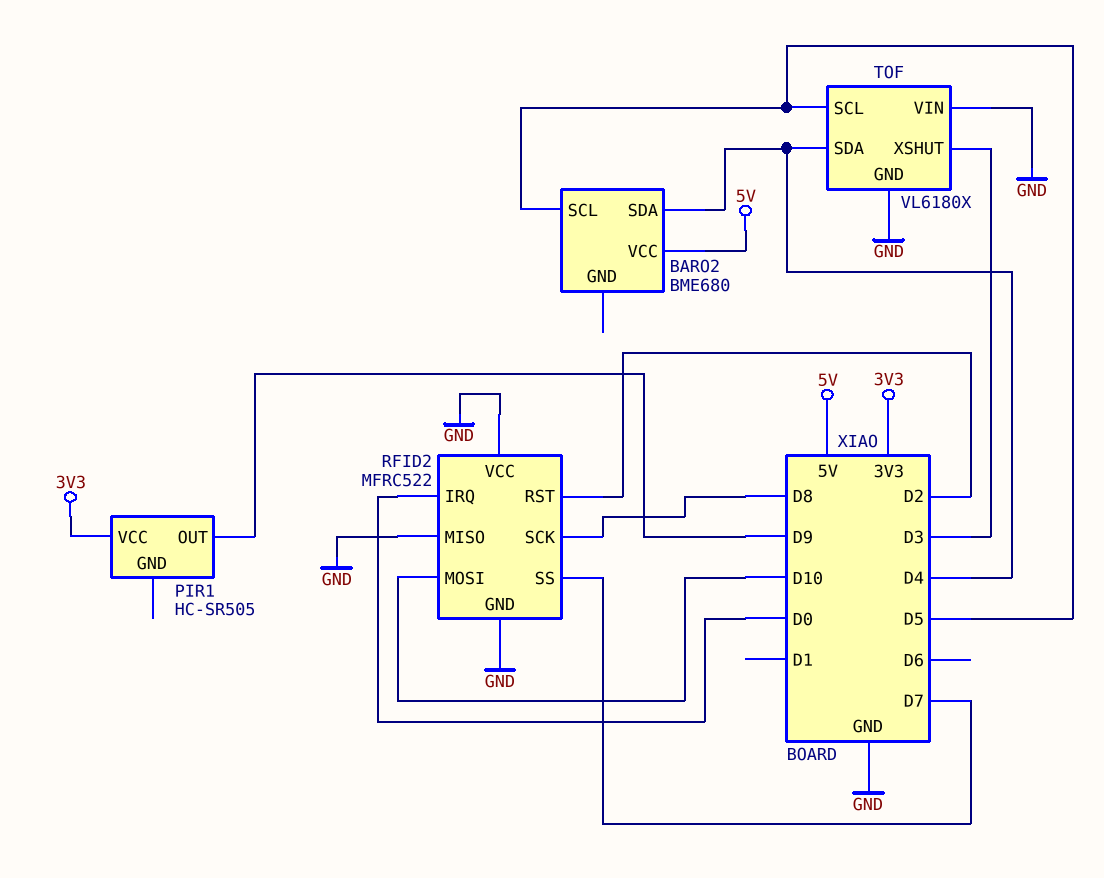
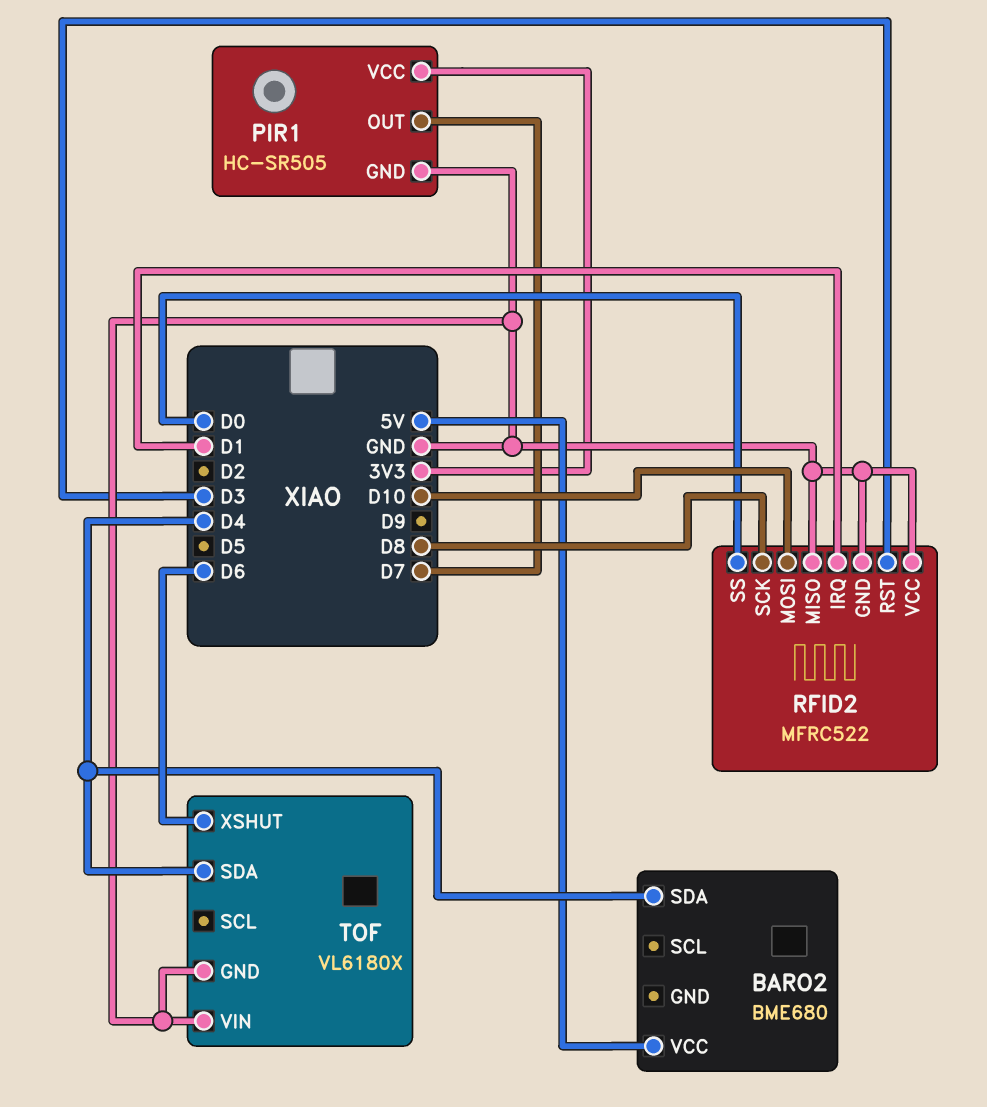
BARO2 pin SCL: D5 -> none
PIR1 pin GND: none -> GND
PIR1 pin OUT: D9 -> D7
RFID2 pin IRQ: D0 -> D1
RFID2 pin RST: D2 -> D3
RFID2 pin SS: D7 -> D0
TOF pin SCL: D5 -> none
TOF pin XSHUT: D3 -> D6

